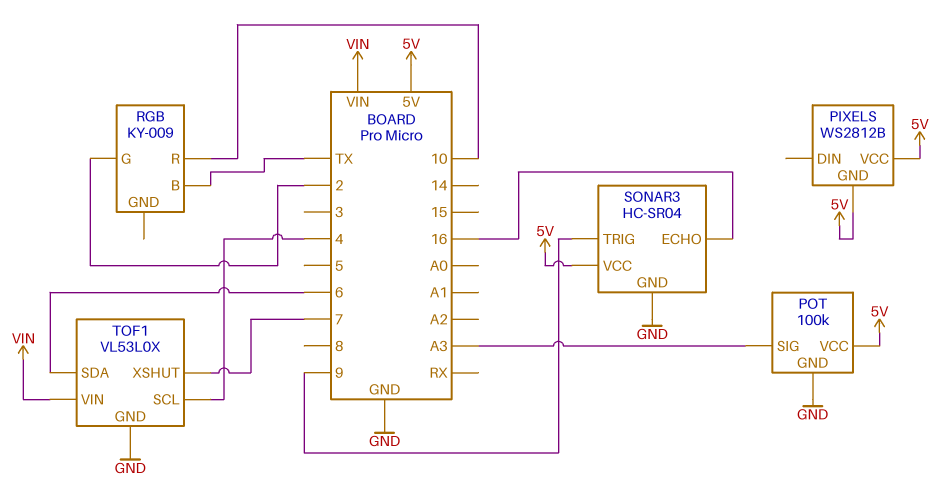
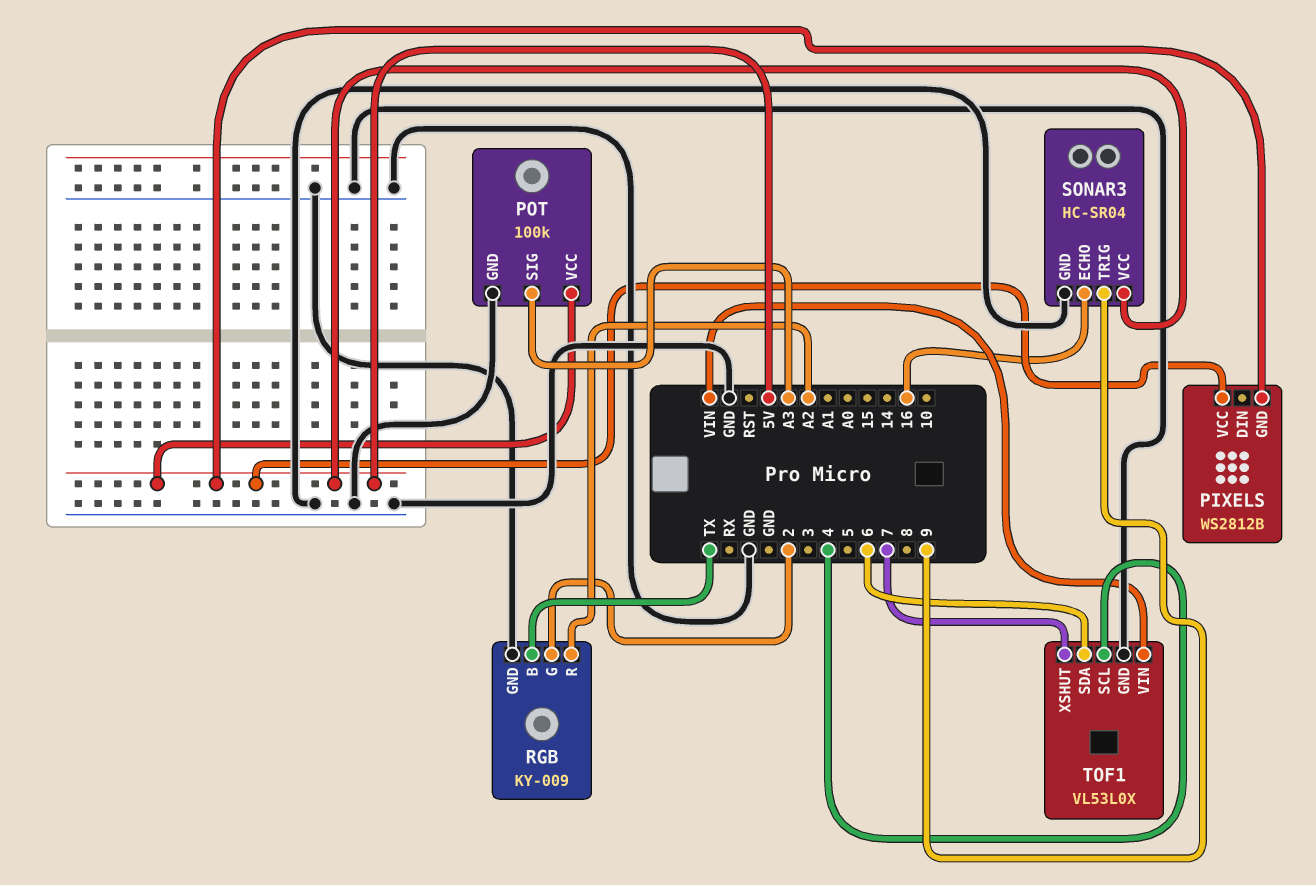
RGB pin GND: none -> GND
RGB pin R: 10 -> A2

